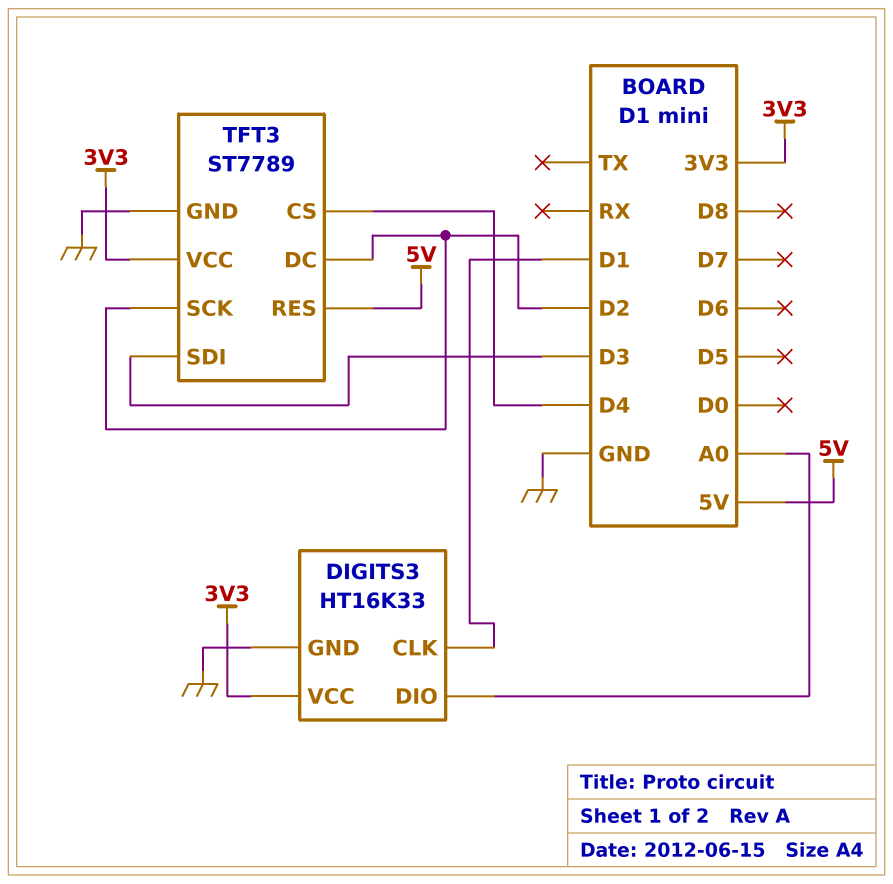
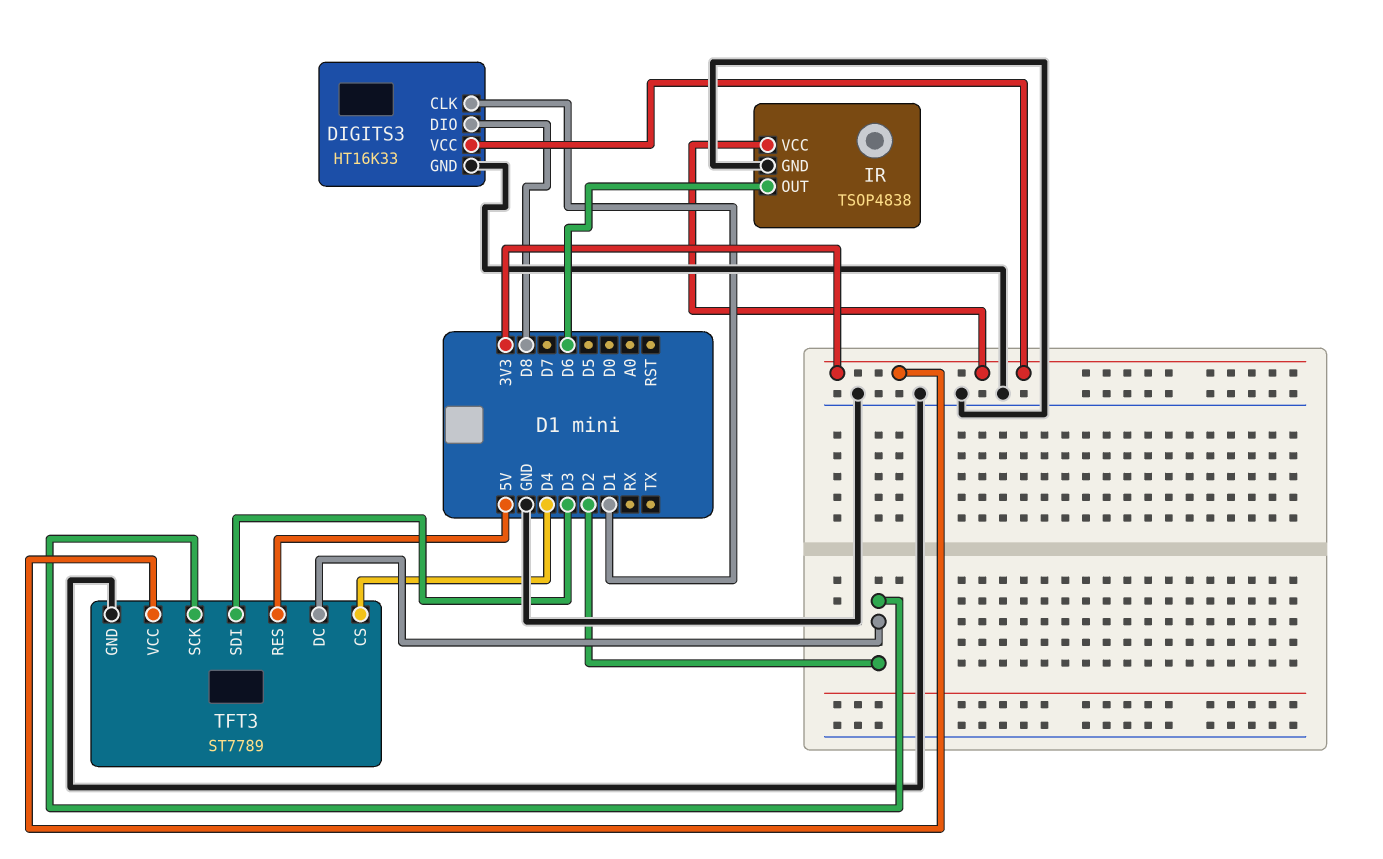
DIGITS3 pin DIO: A0 -> D8
IR: none -> TSOP4838
IR pin GND: none -> GND
IR pin OUT: none -> D6
IR pin VCC: none -> 3V3

